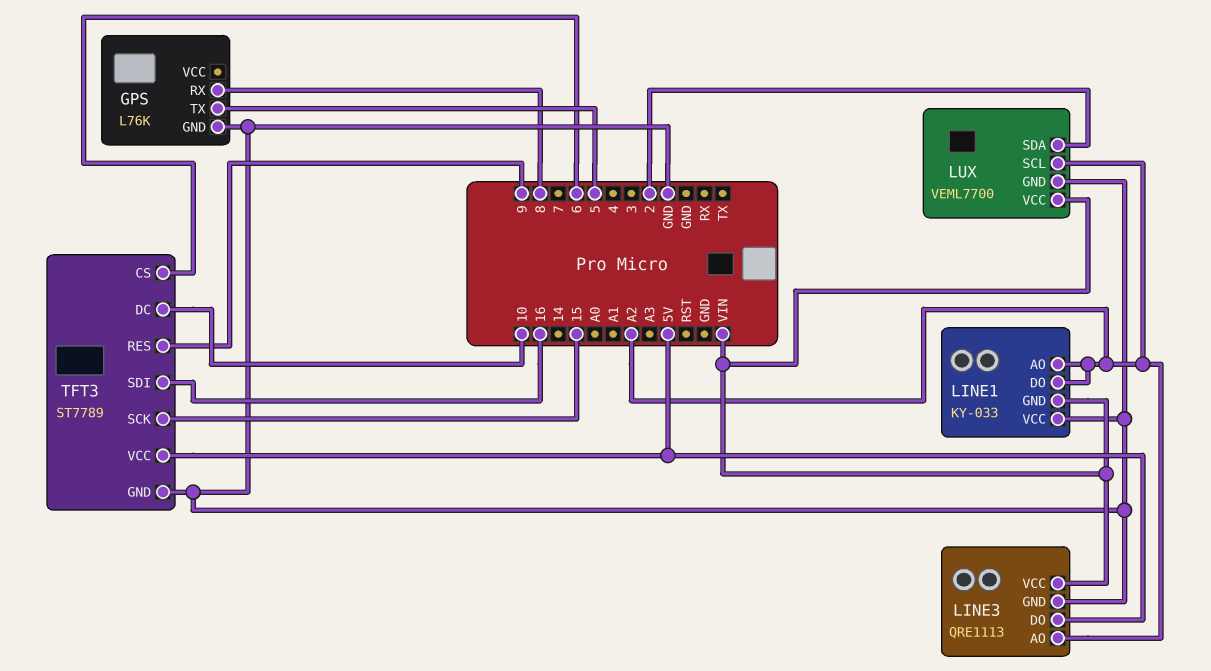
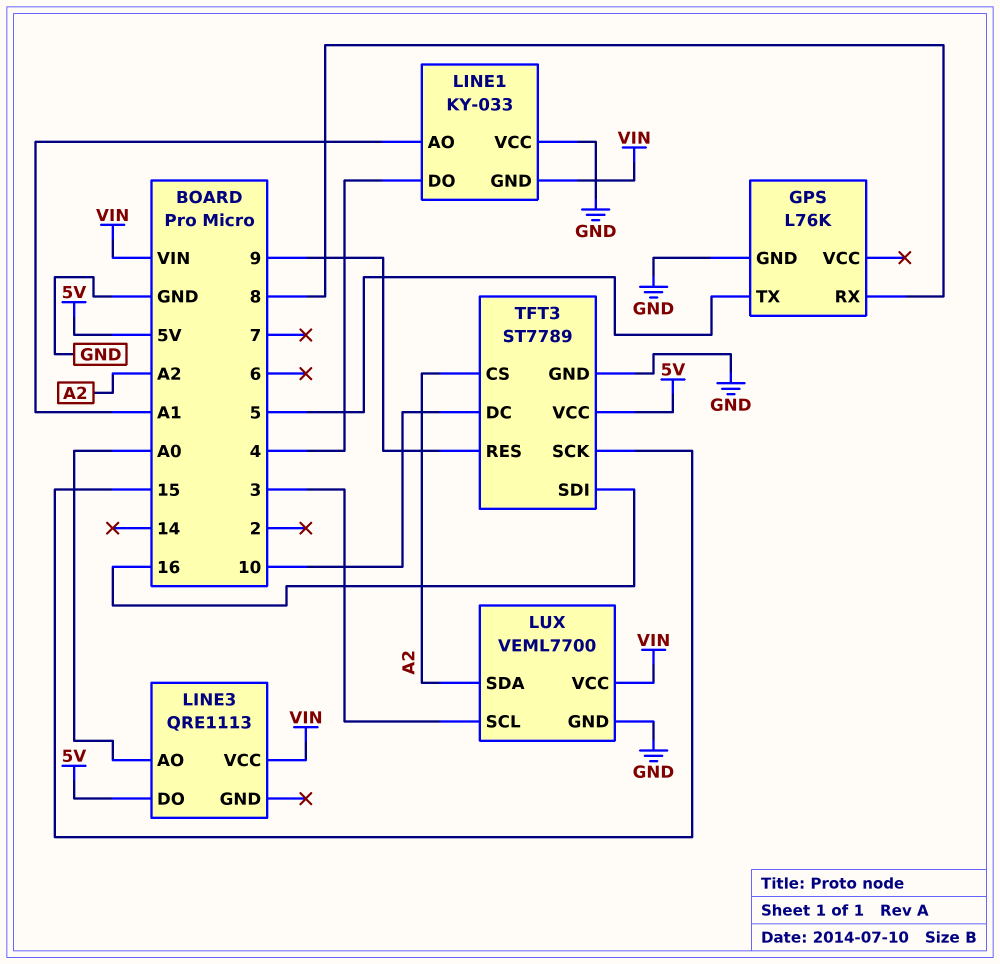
LINE1 pin AO: A2 -> A1
LINE1 pin DO: A2 -> 4
LINE3 pin AO: A2 -> A0
LINE3 pin GND: GND -> none
LUX pin SCL: A2 -> 3
LUX pin SDA: 2 -> A2
TFT3 pin CS: 6 -> A2

